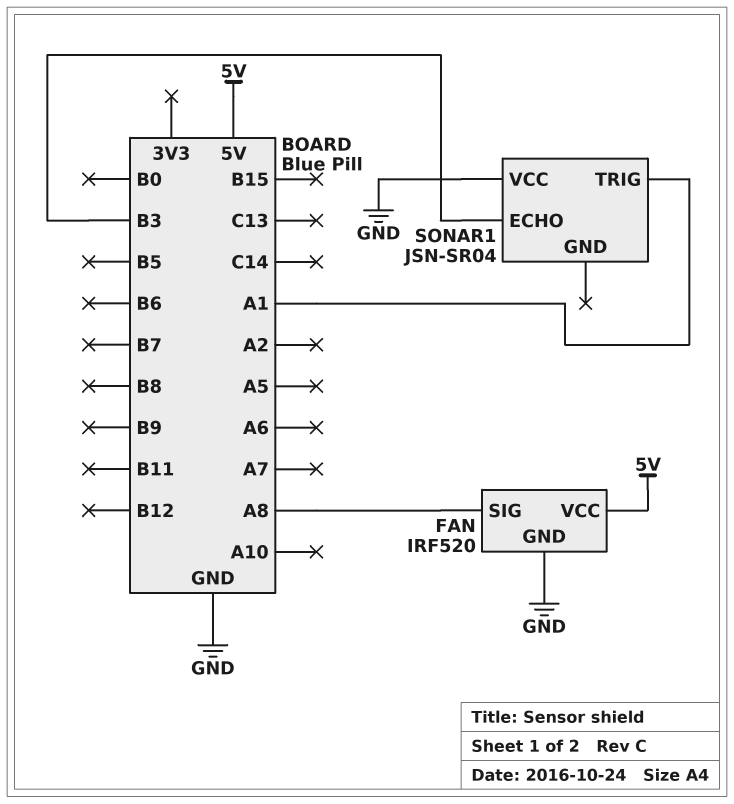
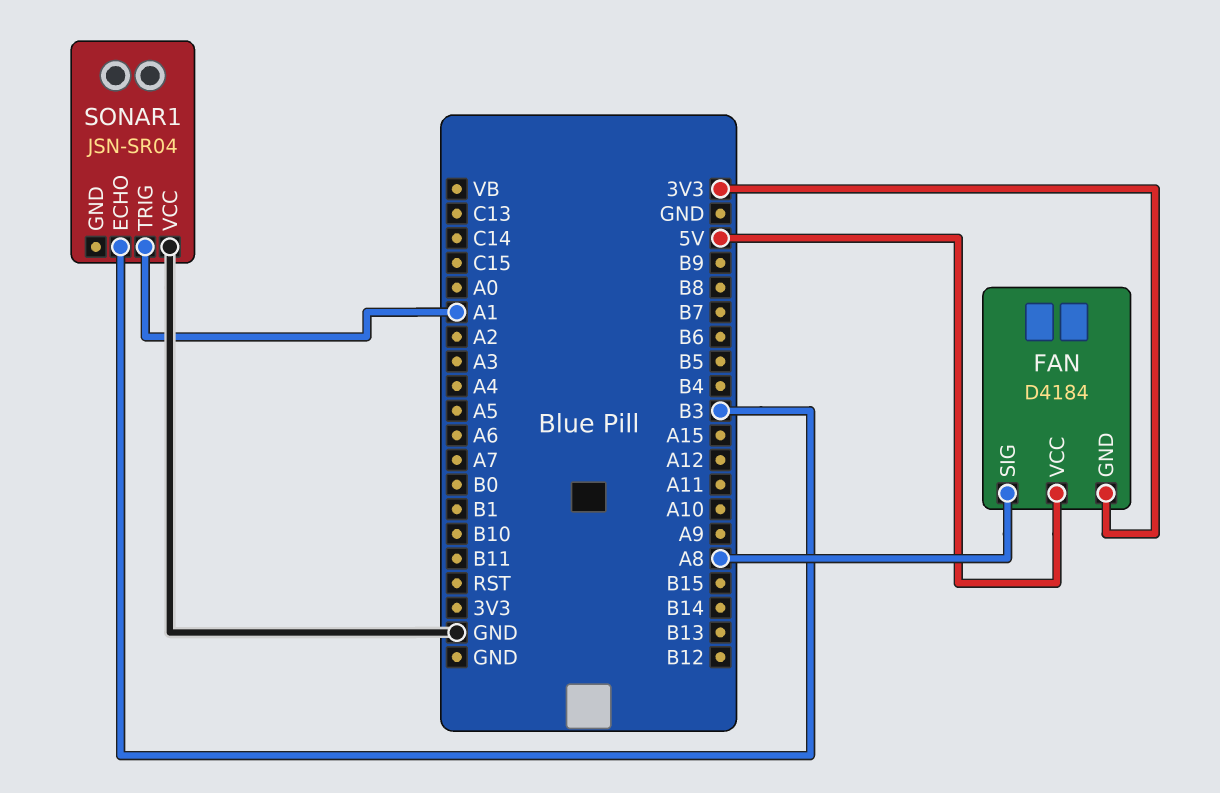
FAN: IRF520 -> D4184
FAN pin GND: GND -> 3V3

